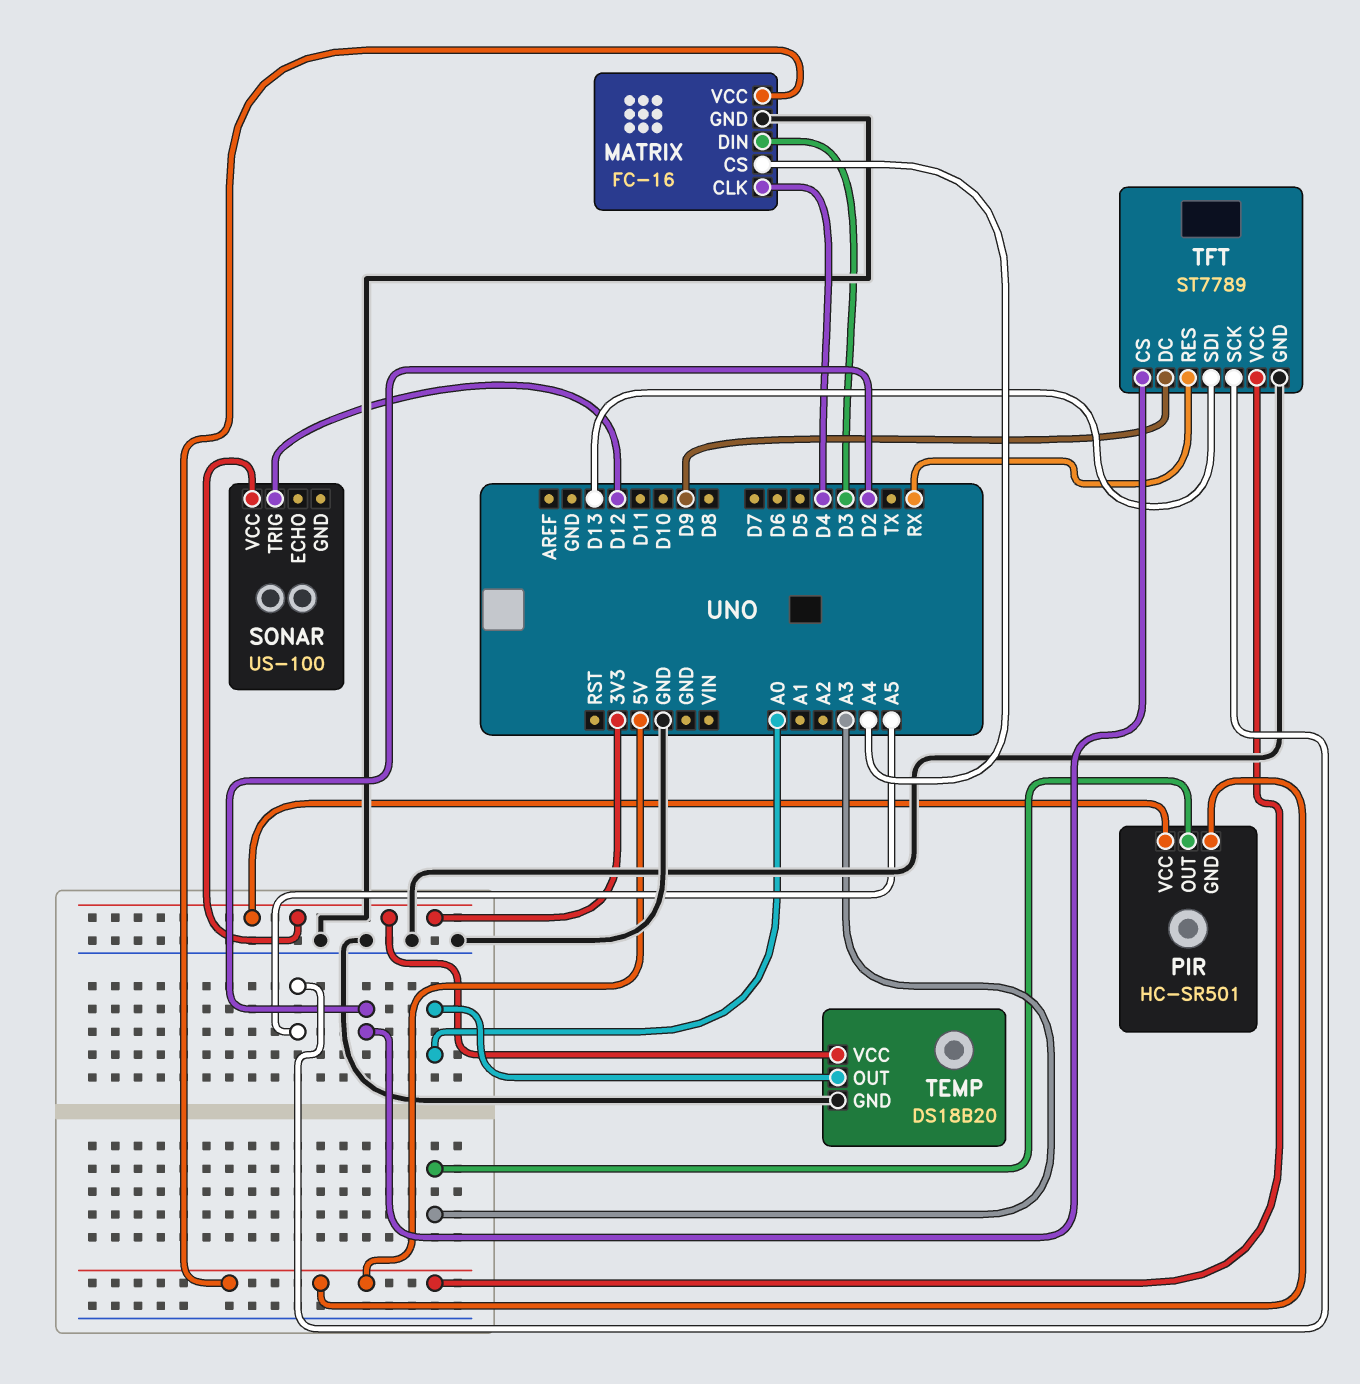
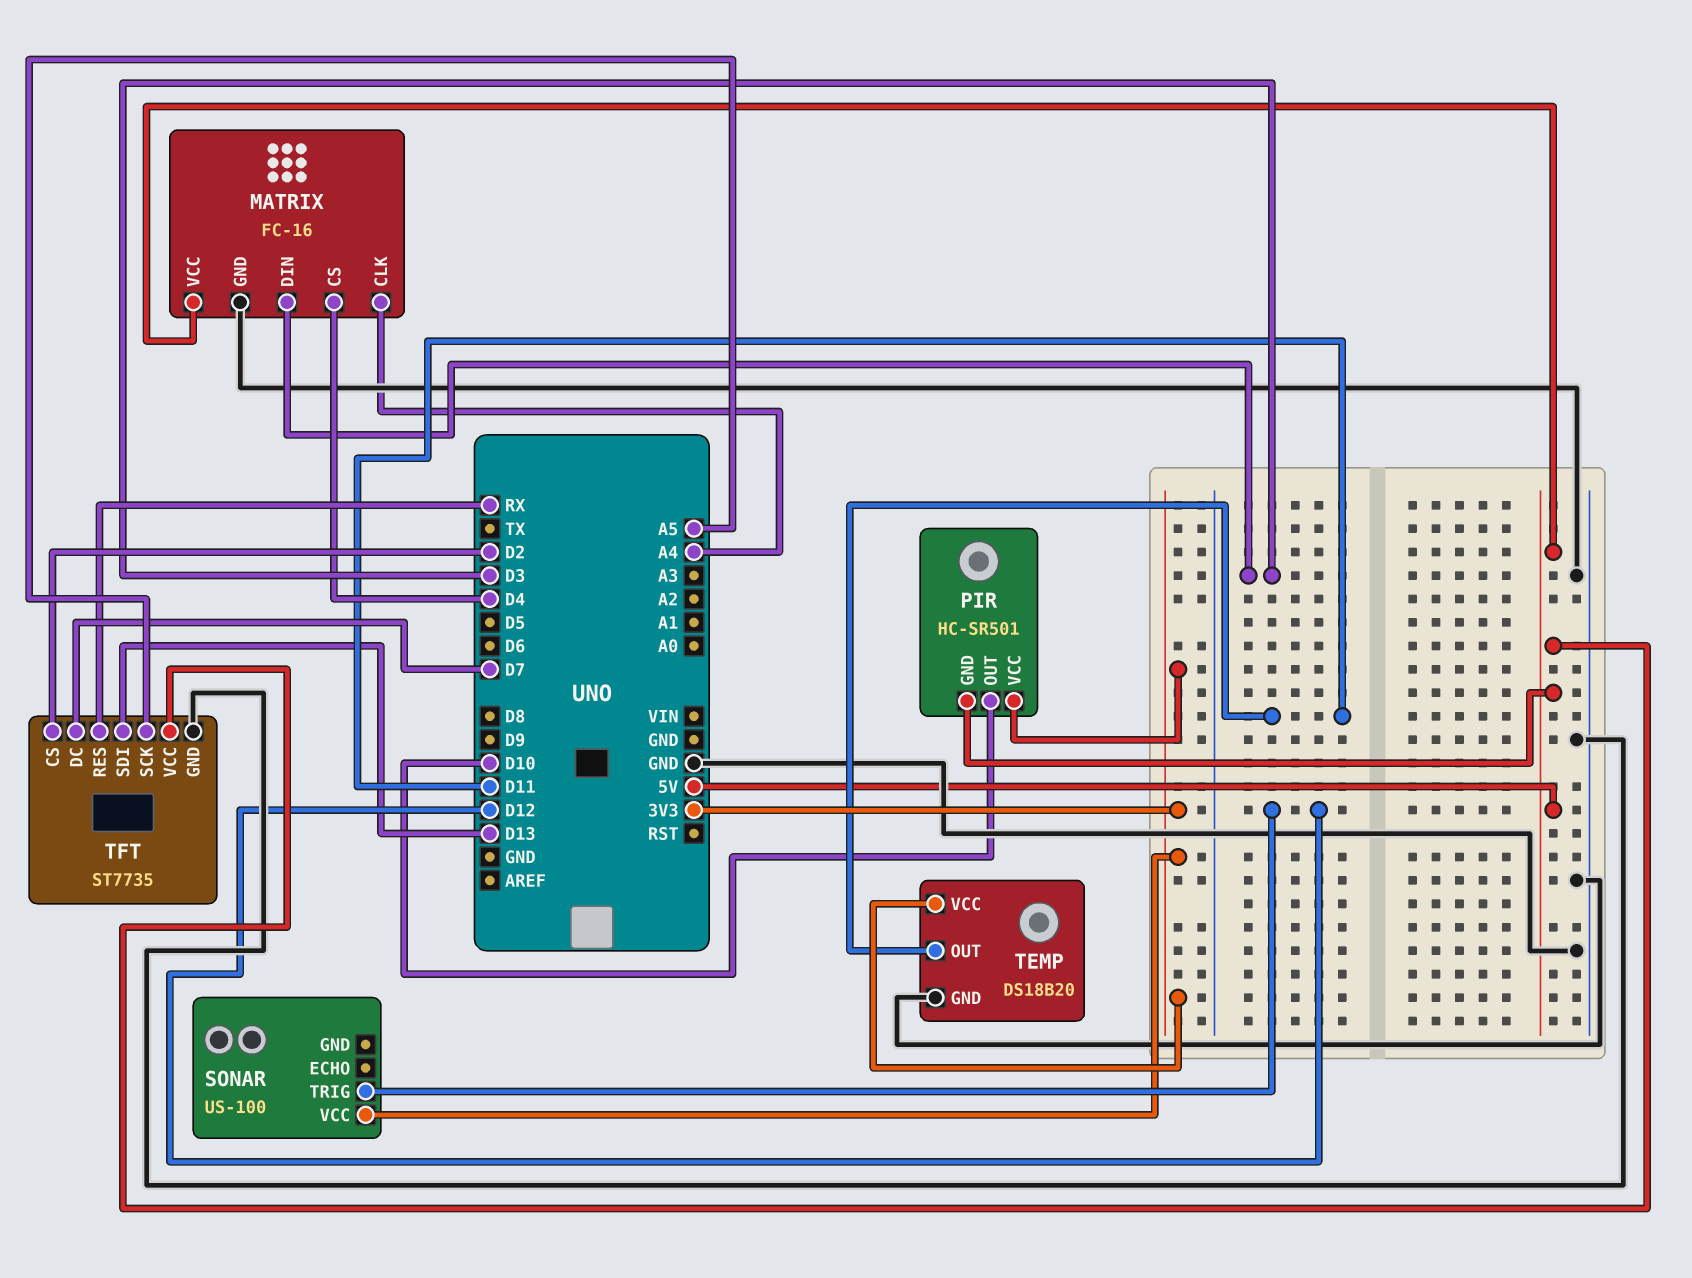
MATRIX pin CLK: D4 -> A4
MATRIX pin CS: A4 -> D4
PIR pin OUT: A3 -> D10
TEMP pin OUT: A0 -> D11
TFT: ST7789 -> ST7735
TFT pin DC: D9 -> D7

